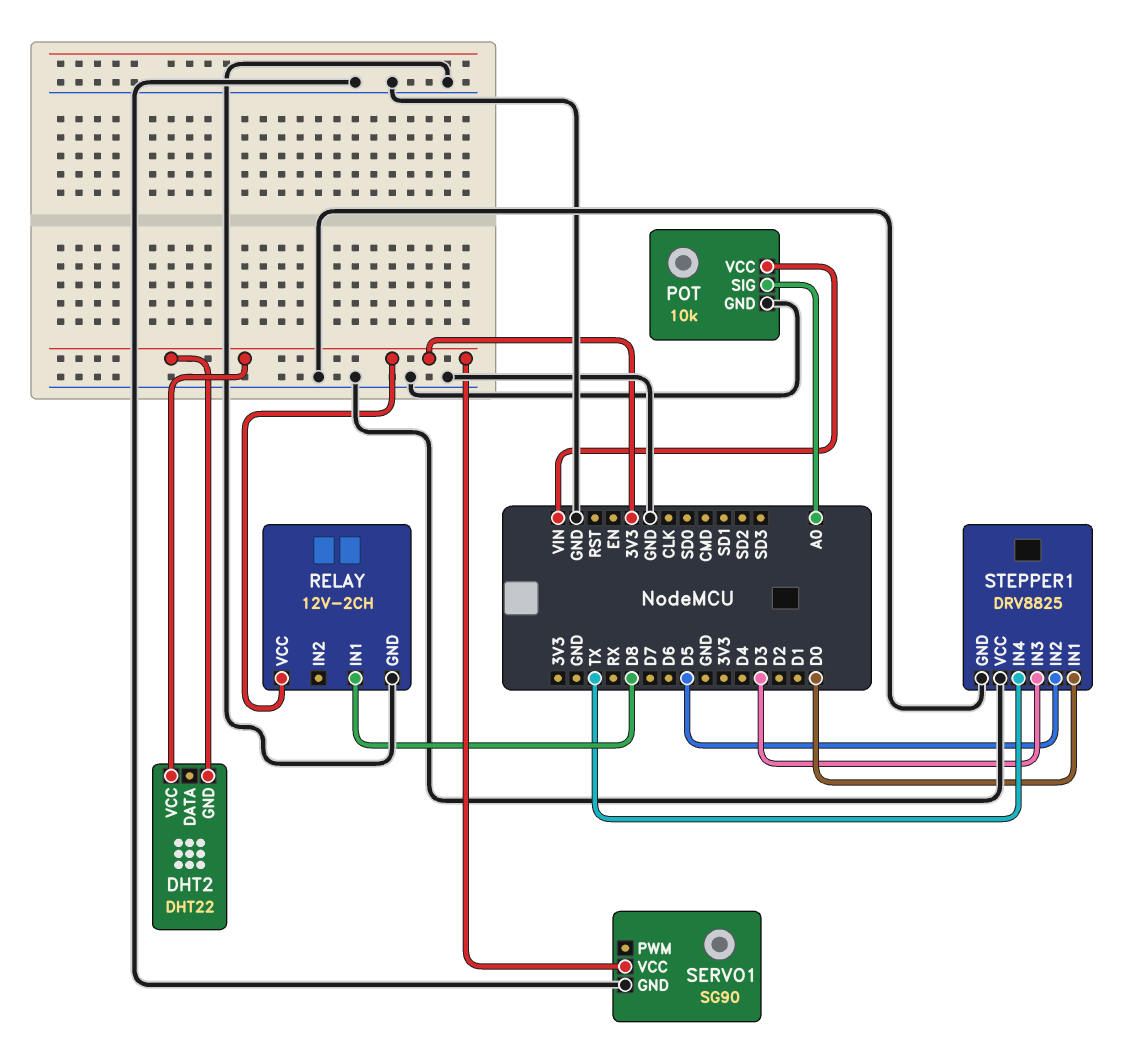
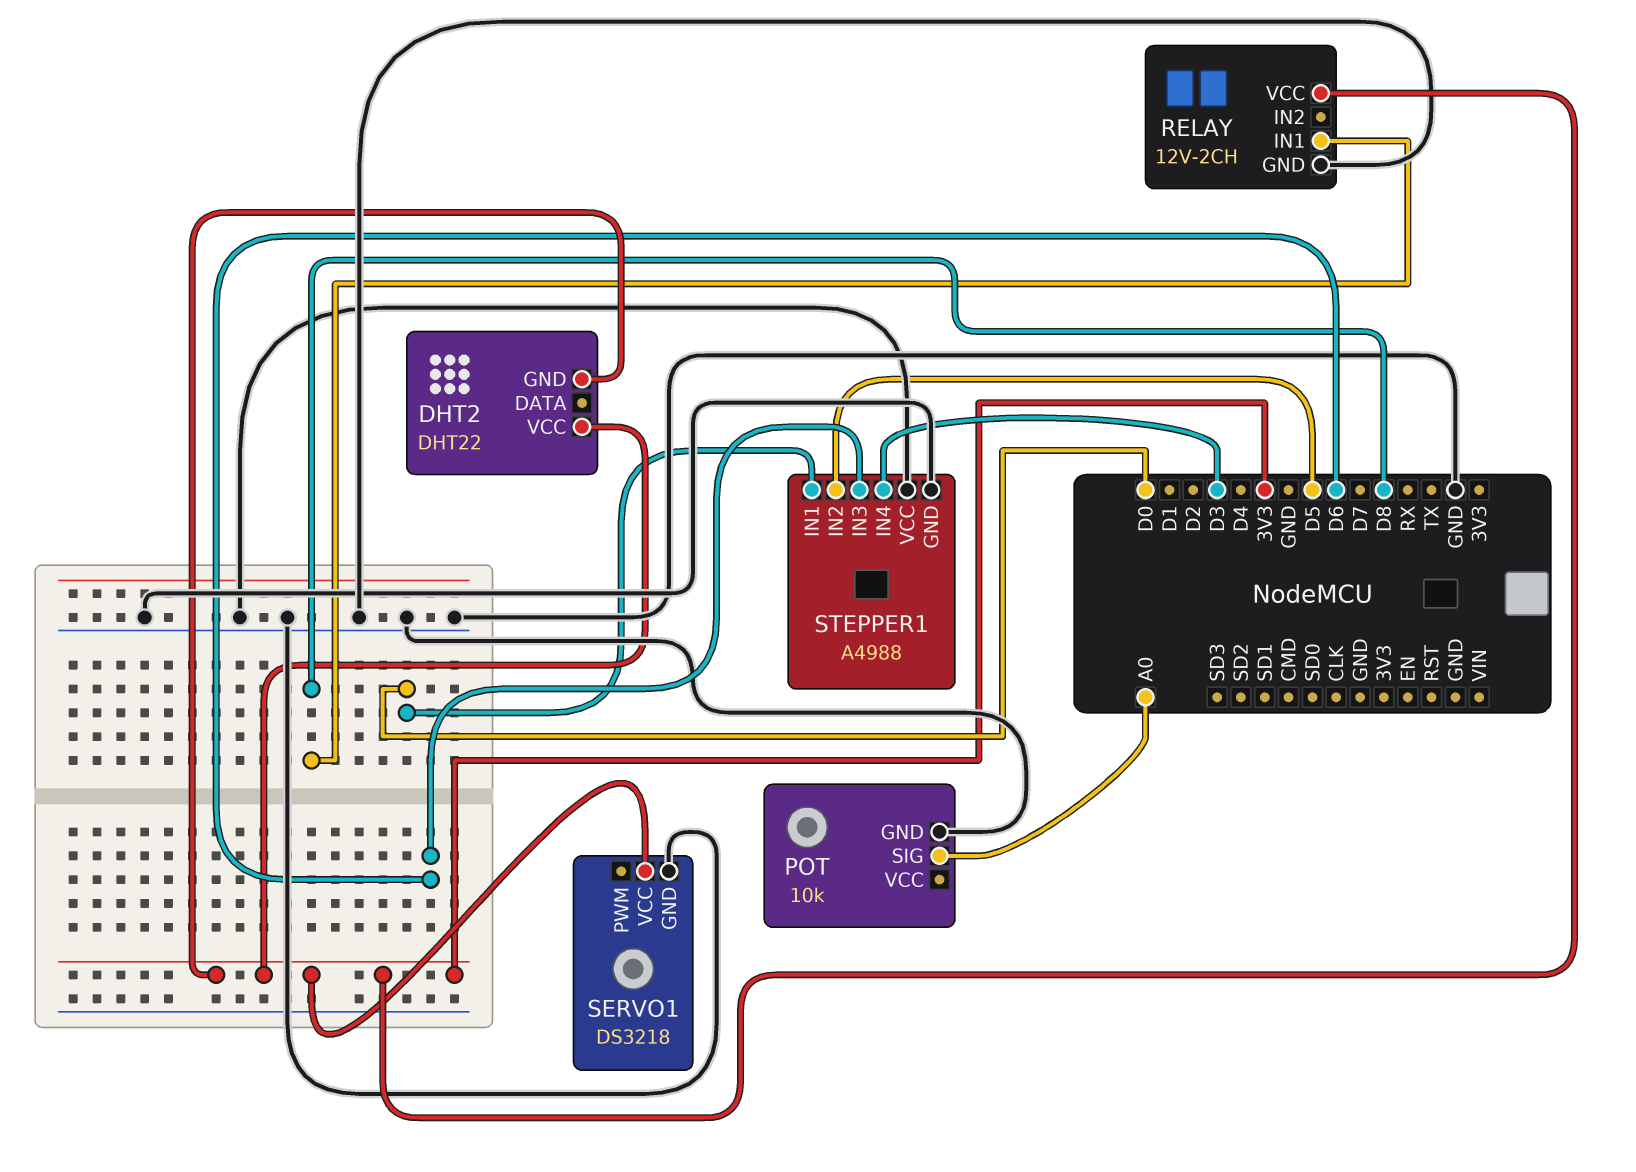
POT pin VCC: VIN -> none
SERVO1: SG90 -> DS3218
STEPPER1: DRV8825 -> A4988
STEPPER1 pin IN3: D3 -> D6
STEPPER1 pin IN4: TX -> D3

